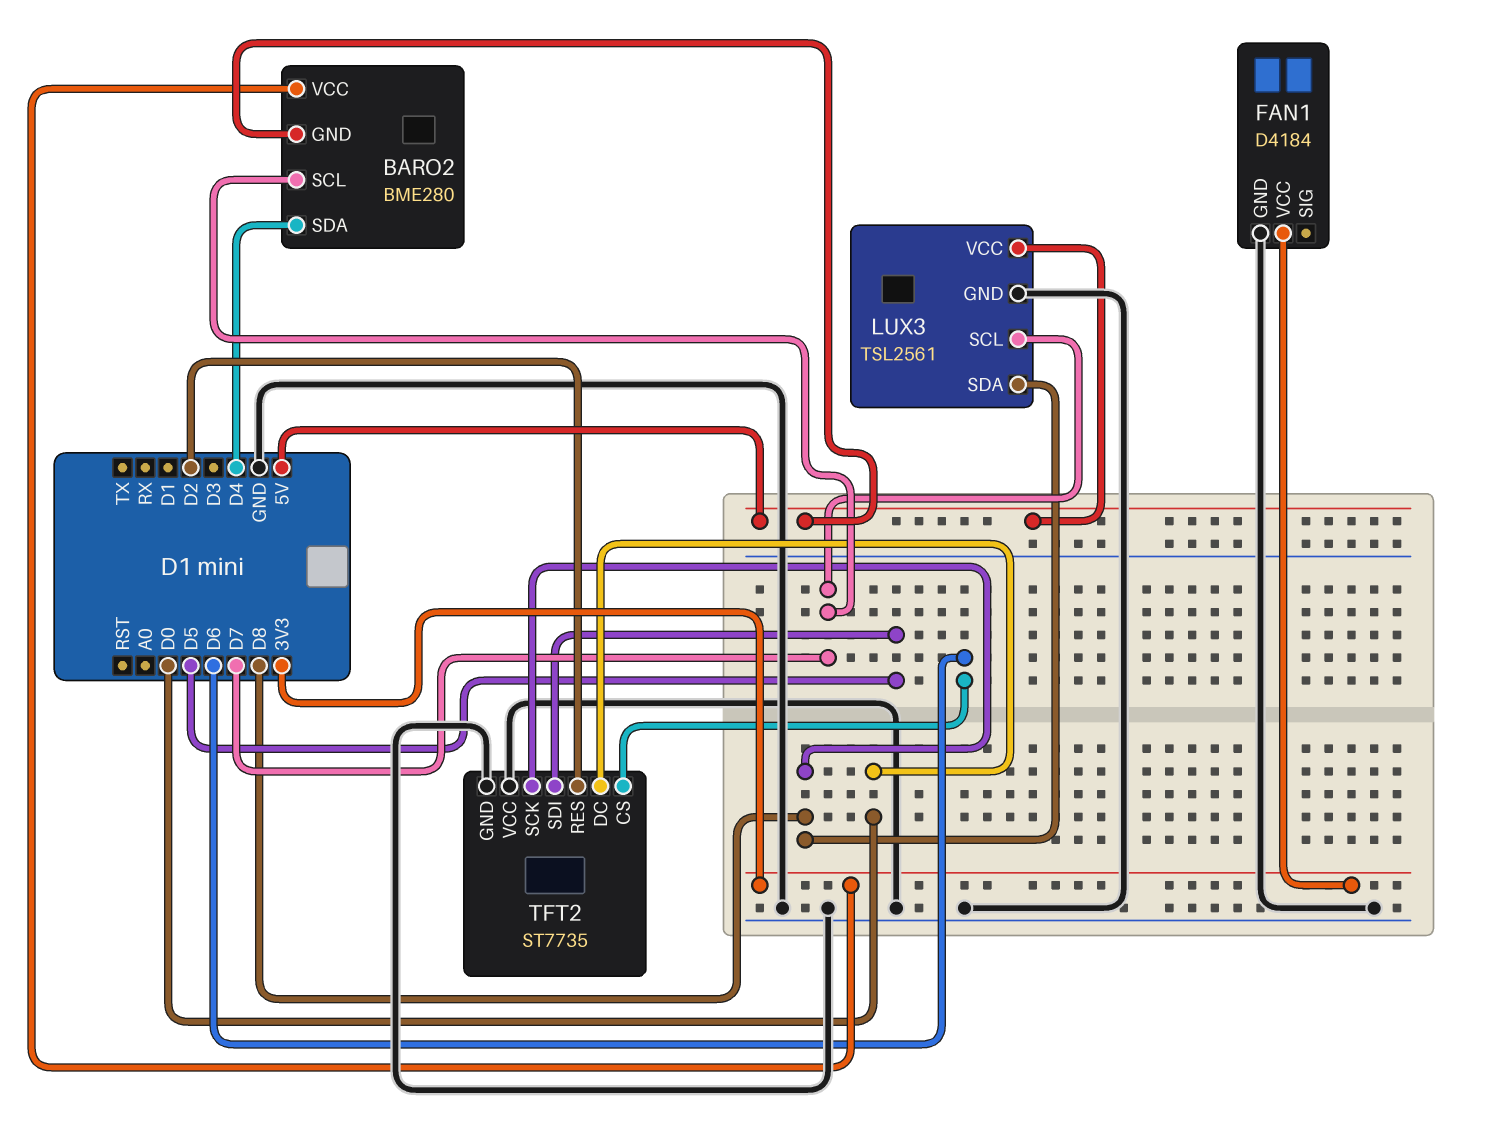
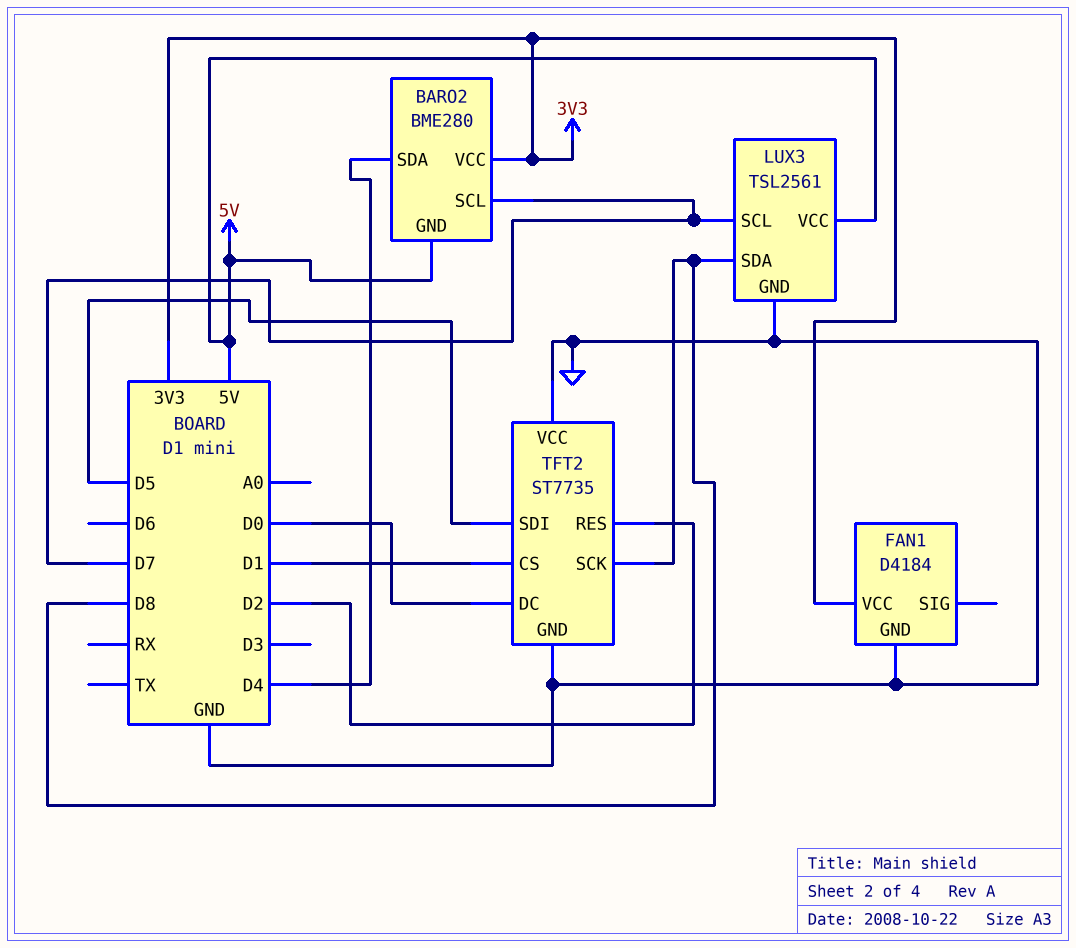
TFT2 pin CS: D6 -> D1

